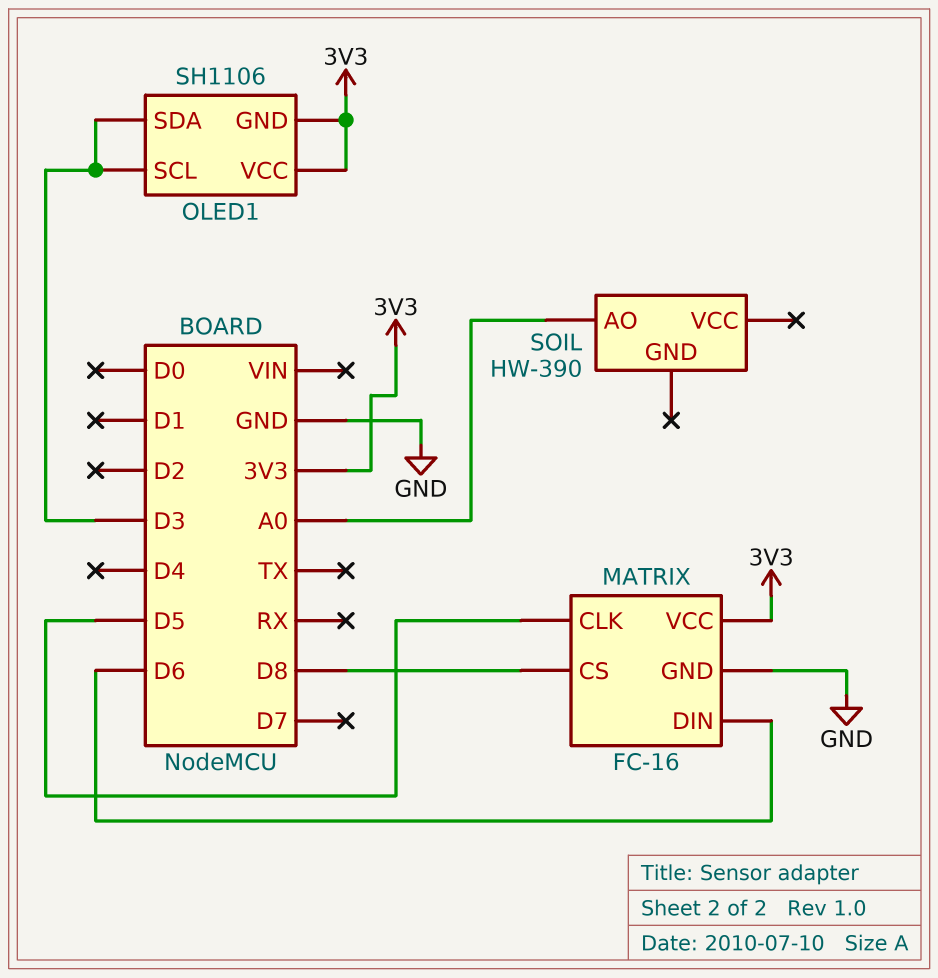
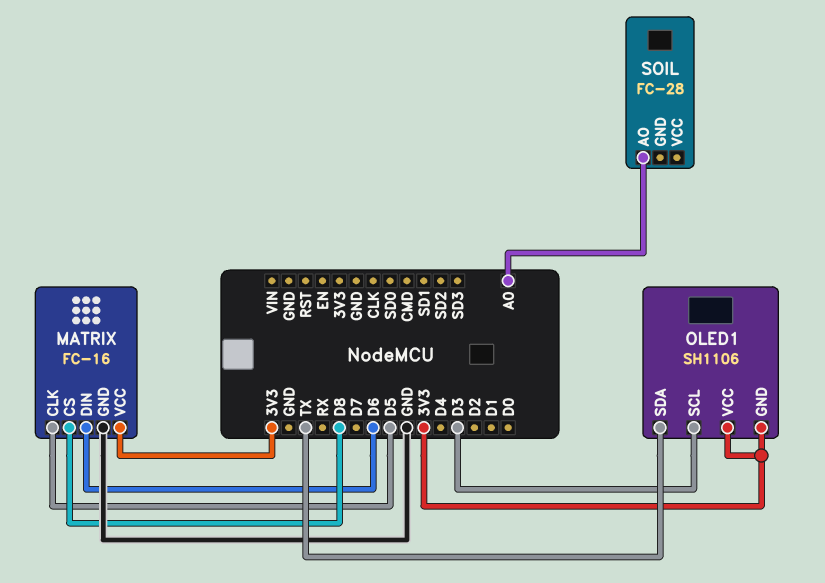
OLED1 pin SDA: D3 -> TX
SOIL: HW-390 -> FC-28

